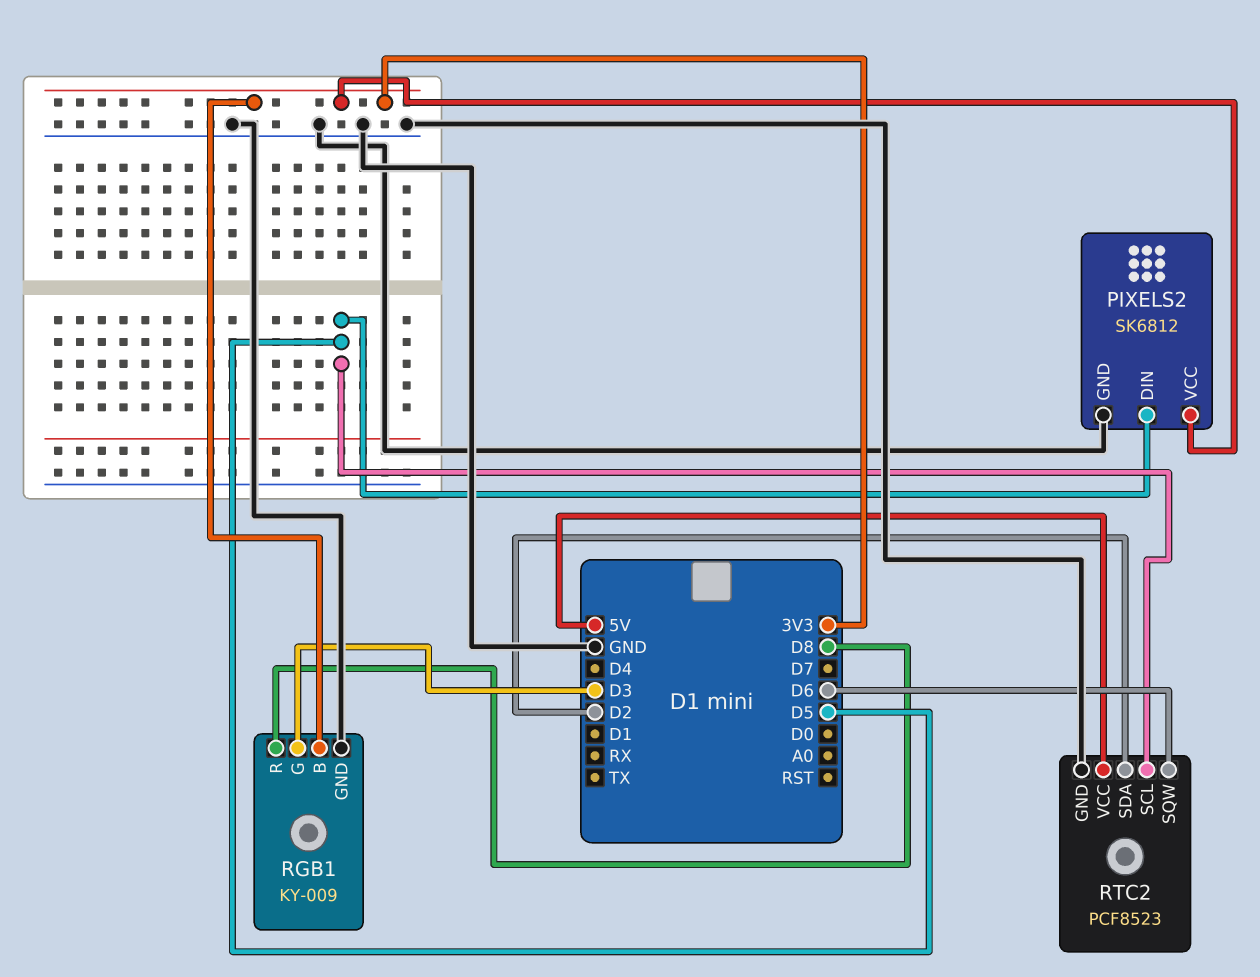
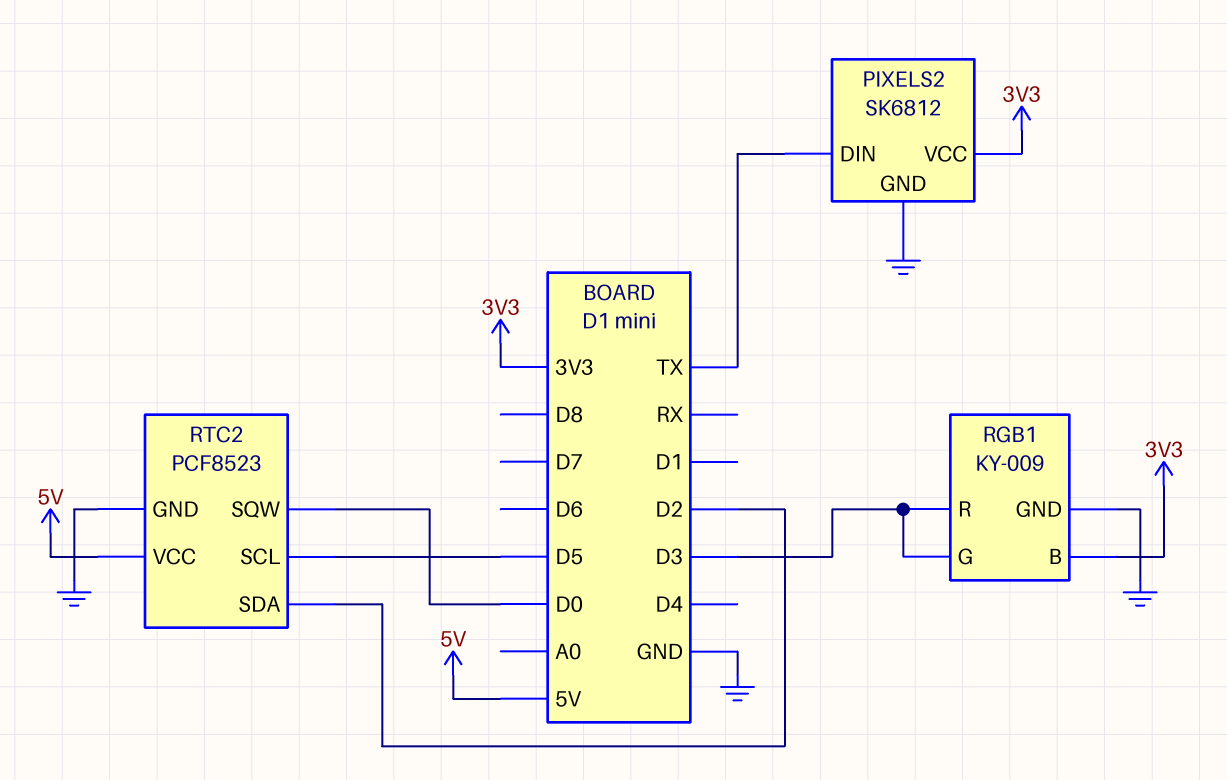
PIXELS2 pin DIN: D5 -> TX
RGB1 pin R: D8 -> D3
RTC2 pin SQW: D6 -> D0

